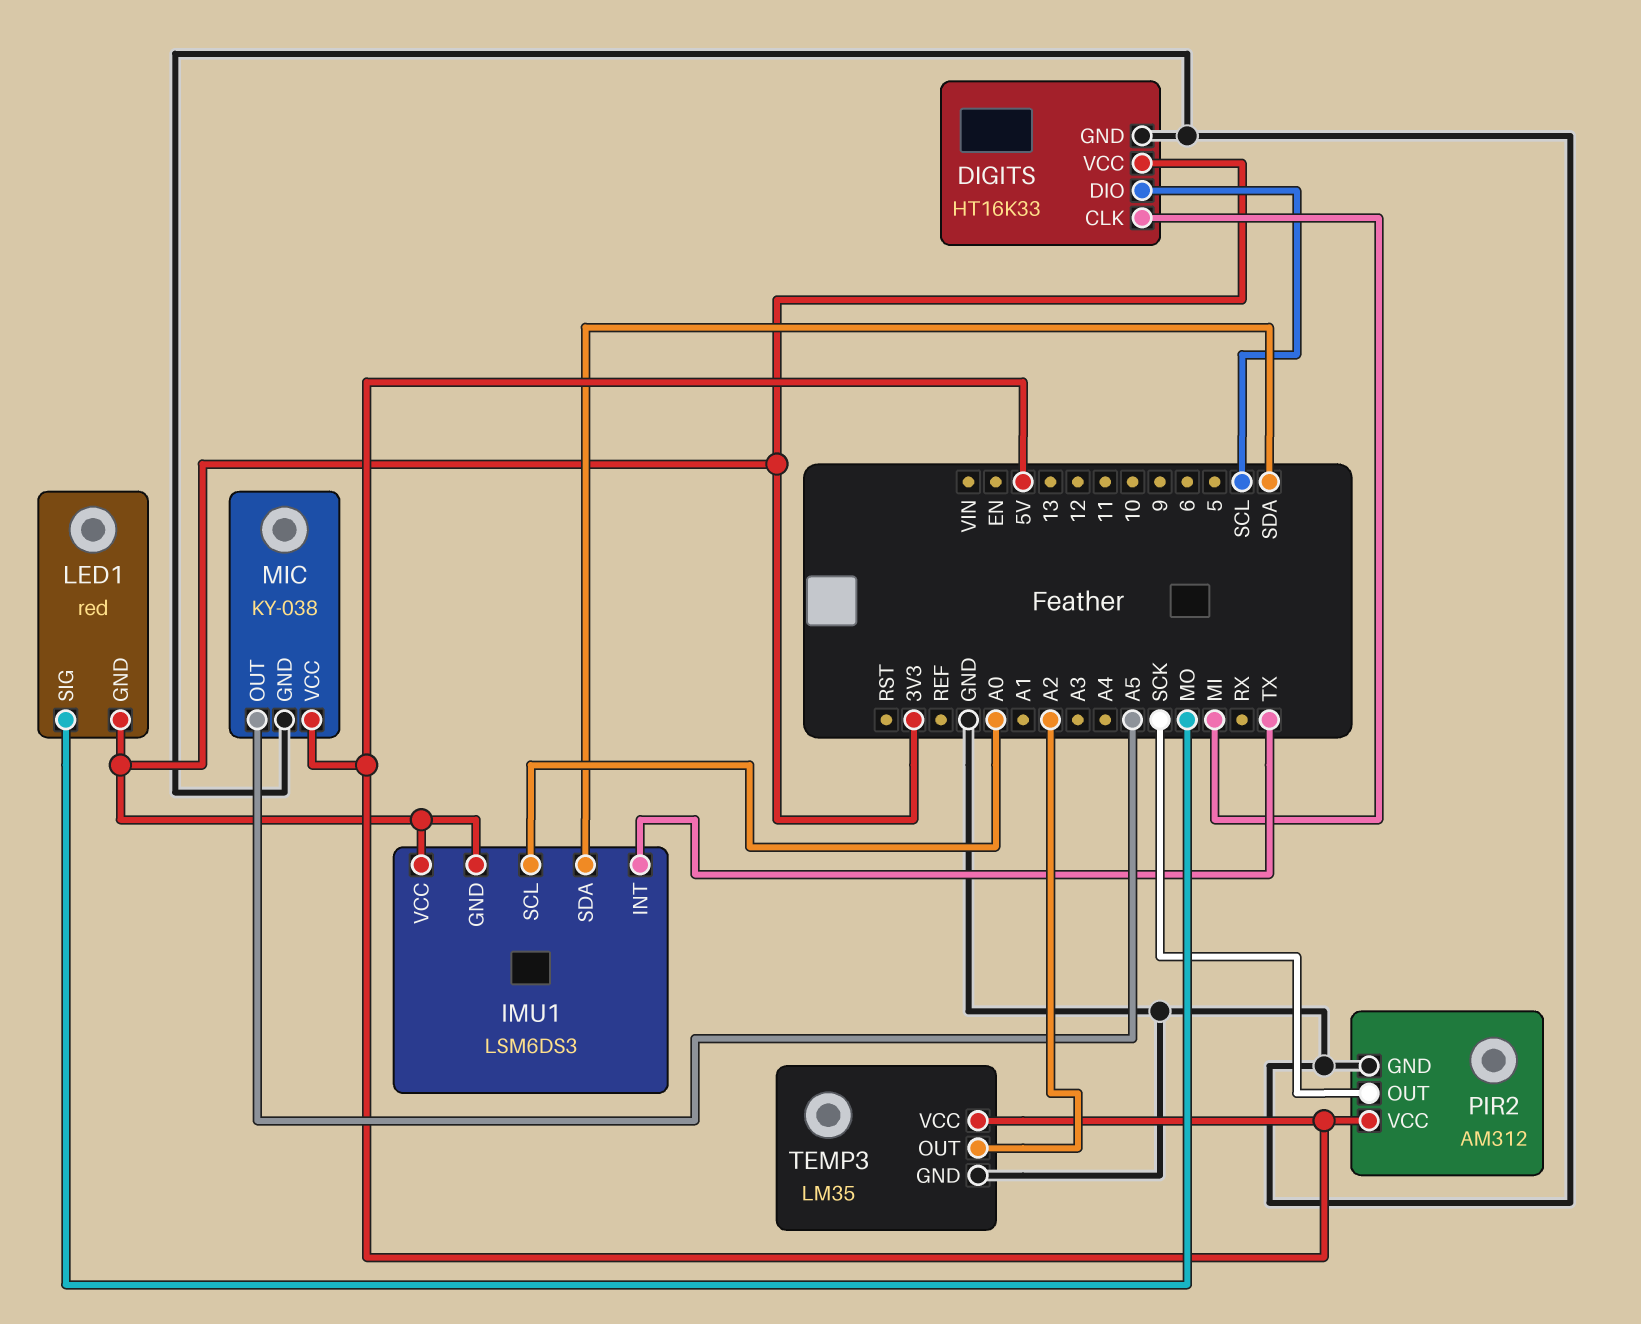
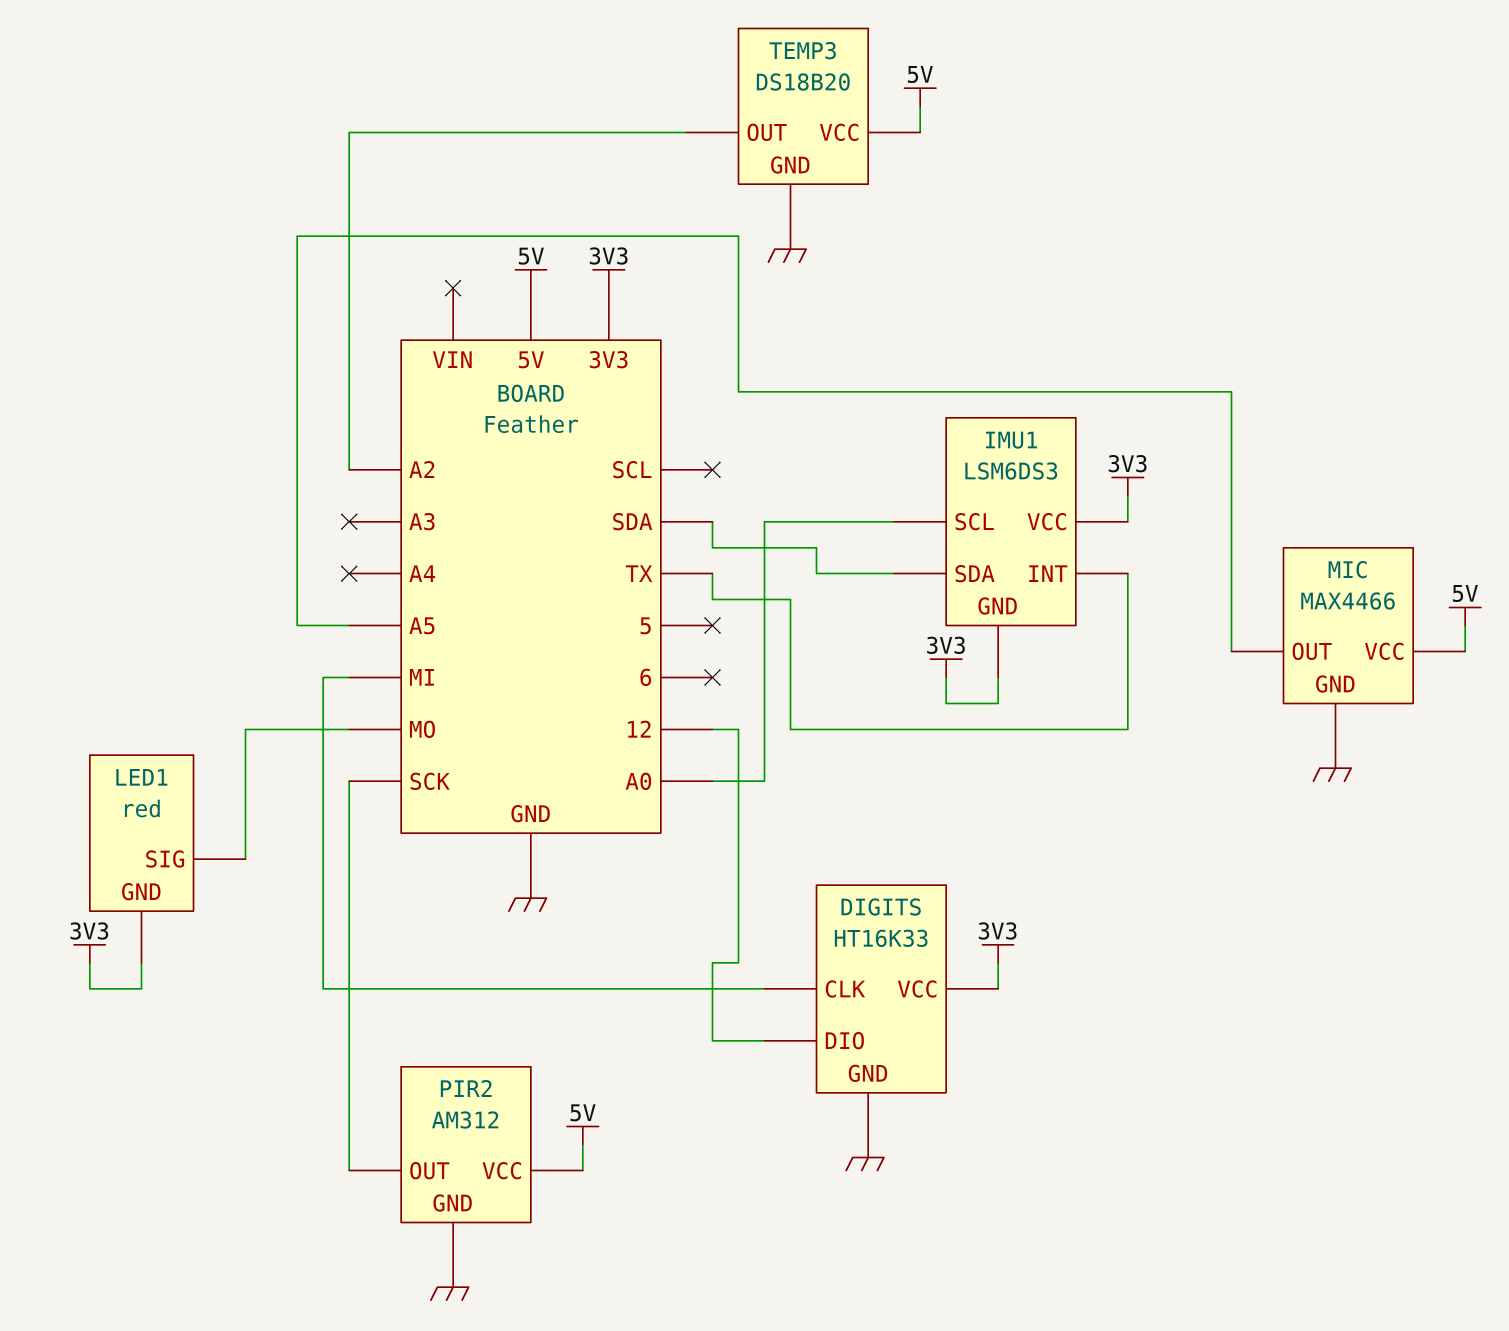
DIGITS pin DIO: SCL -> 12
MIC: KY-038 -> MAX4466
TEMP3: LM35 -> DS18B20

